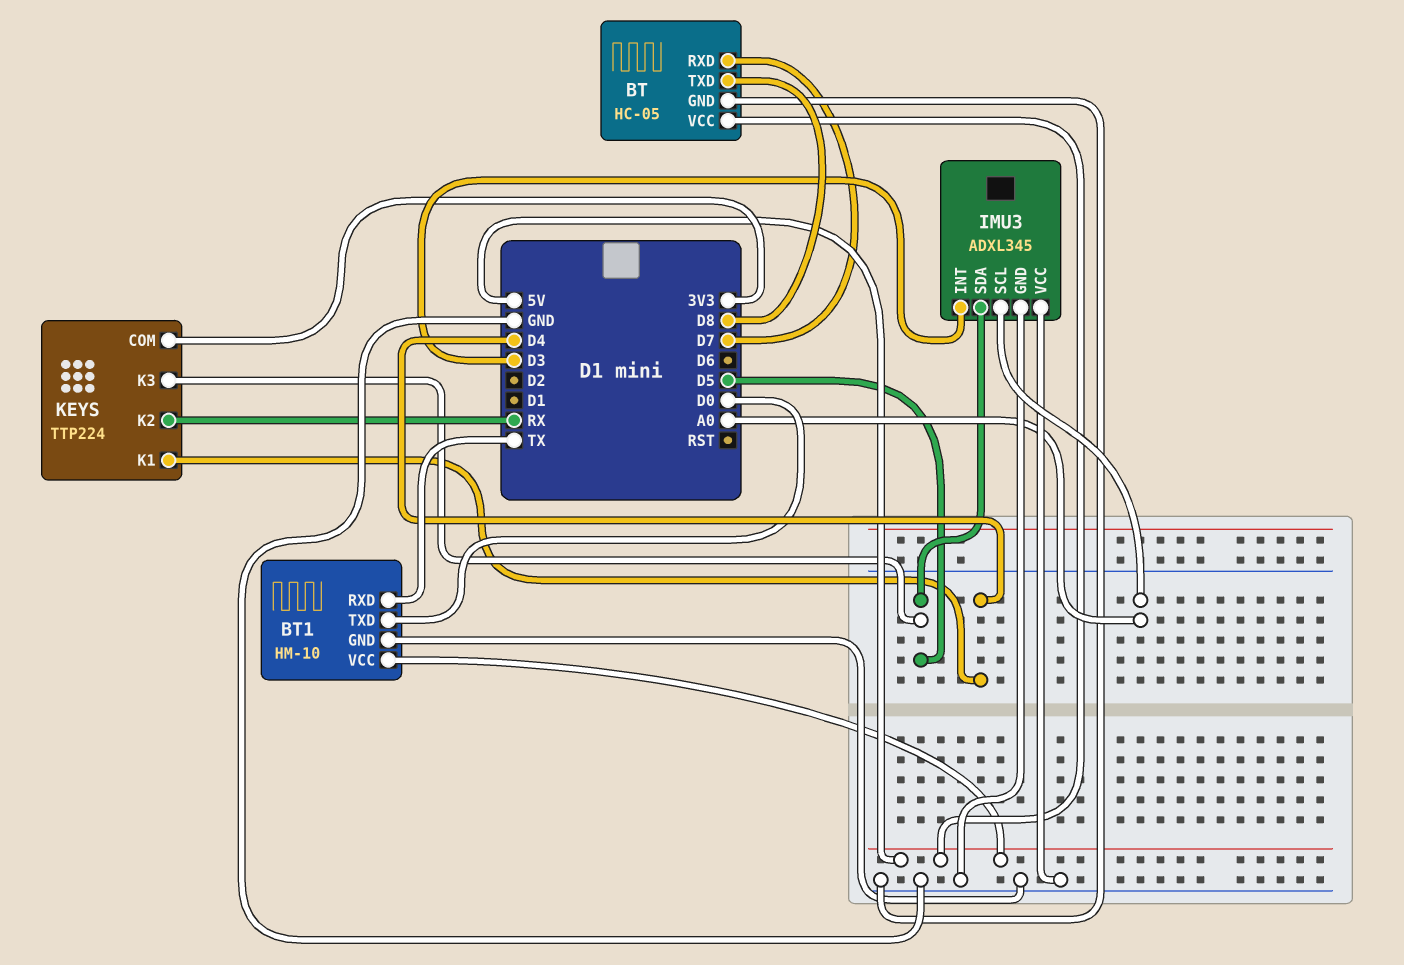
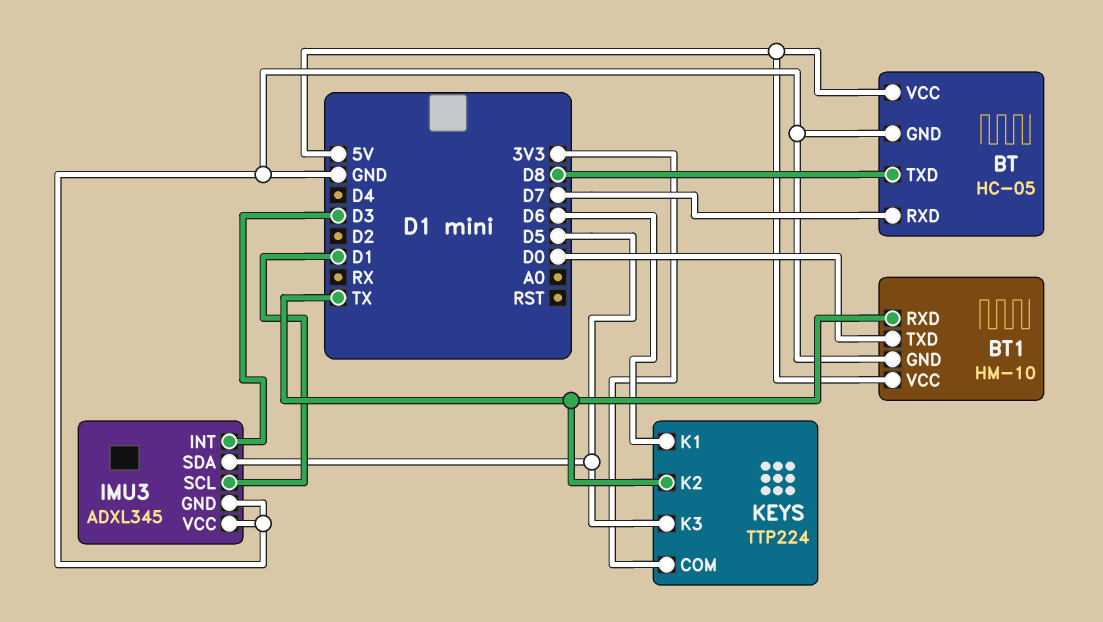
IMU3 pin SCL: A0 -> D1
KEYS pin K1: D4 -> D6
KEYS pin K2: RX -> TX

